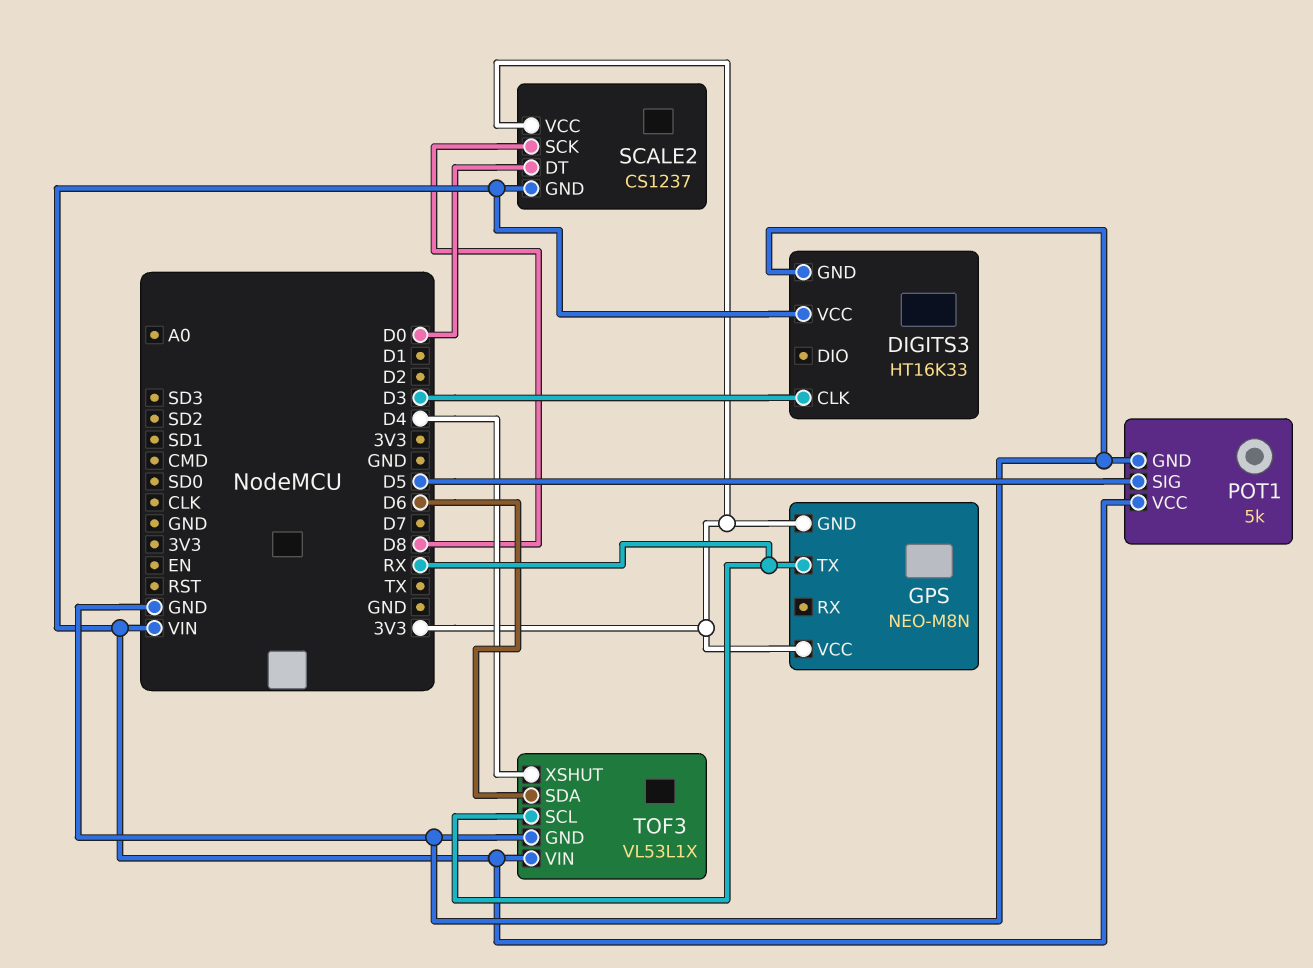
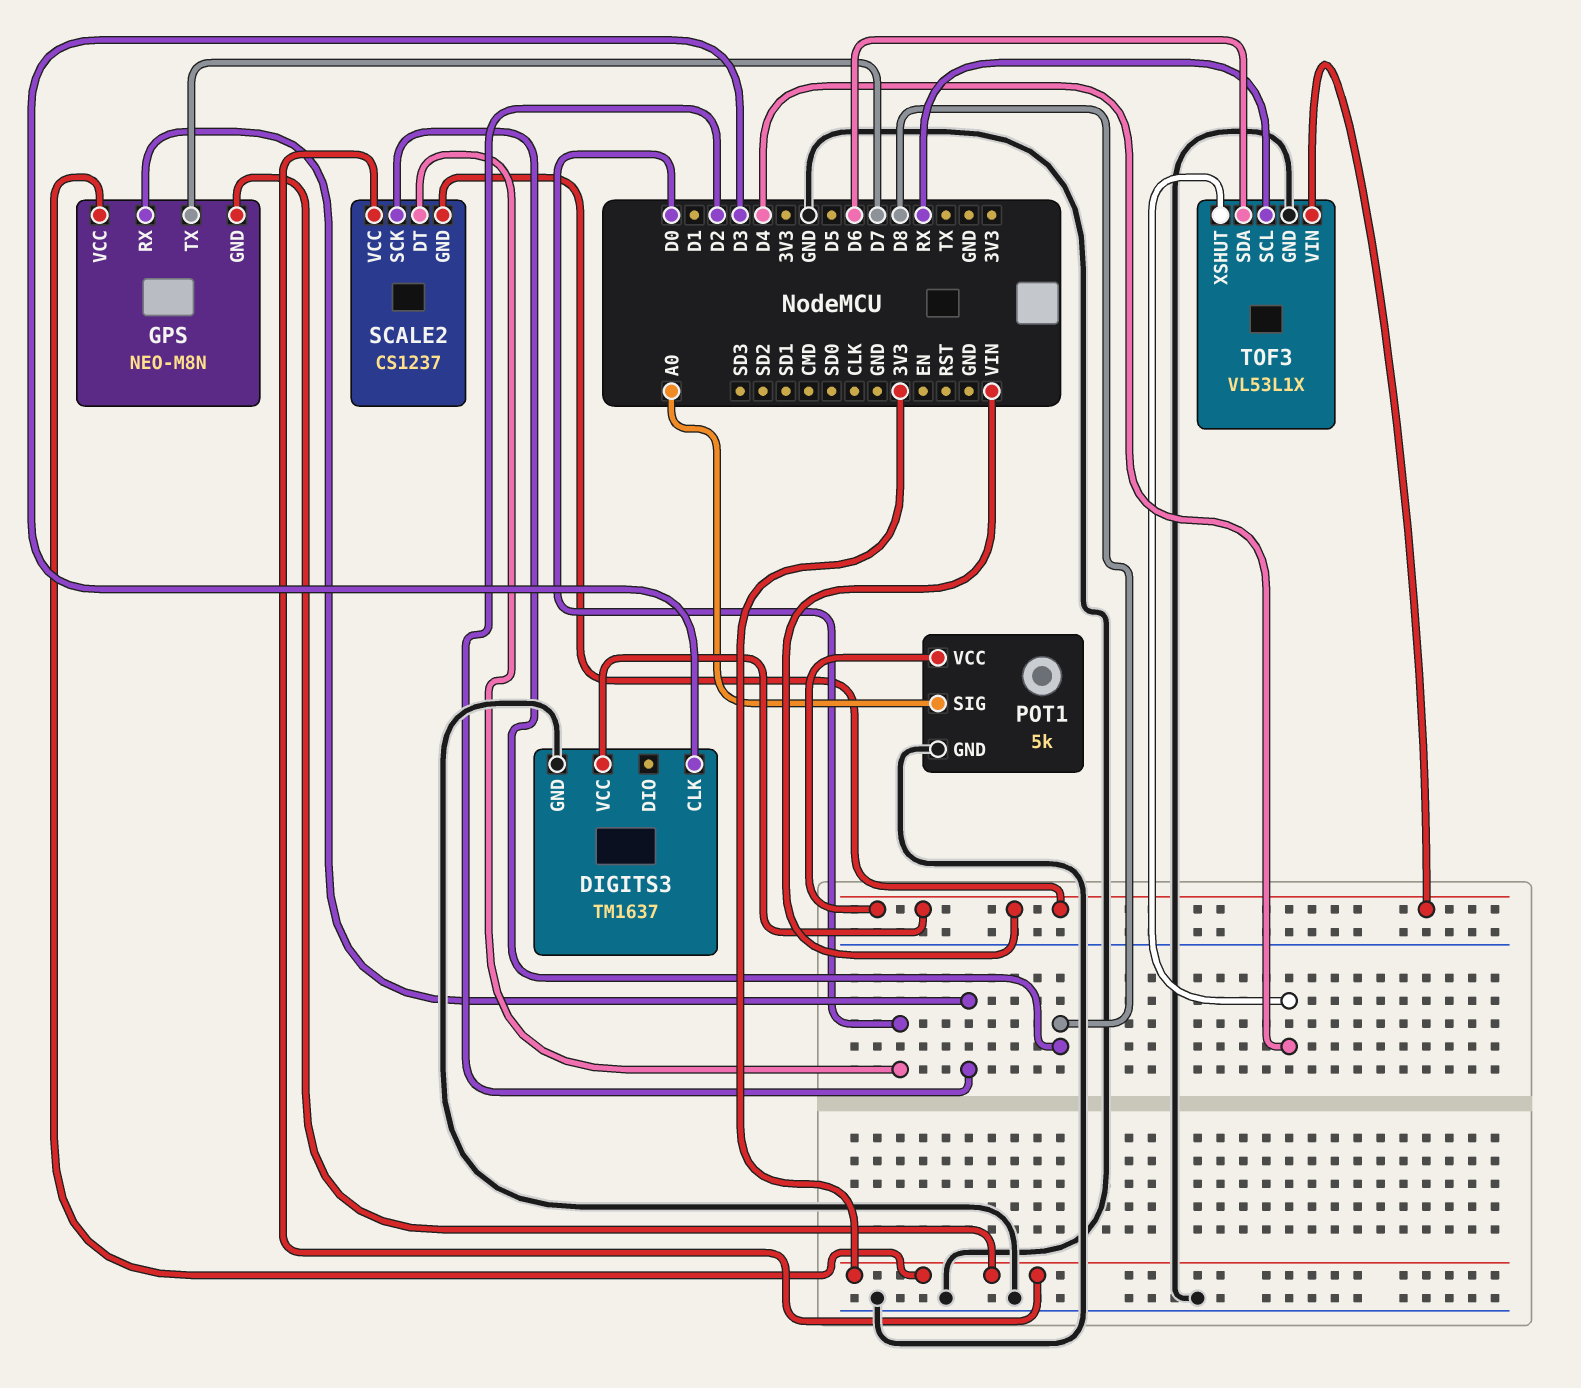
DIGITS3: HT16K33 -> TM1637
GPS pin RX: none -> D2
GPS pin TX: RX -> D7
POT1 pin SIG: D5 -> A0

